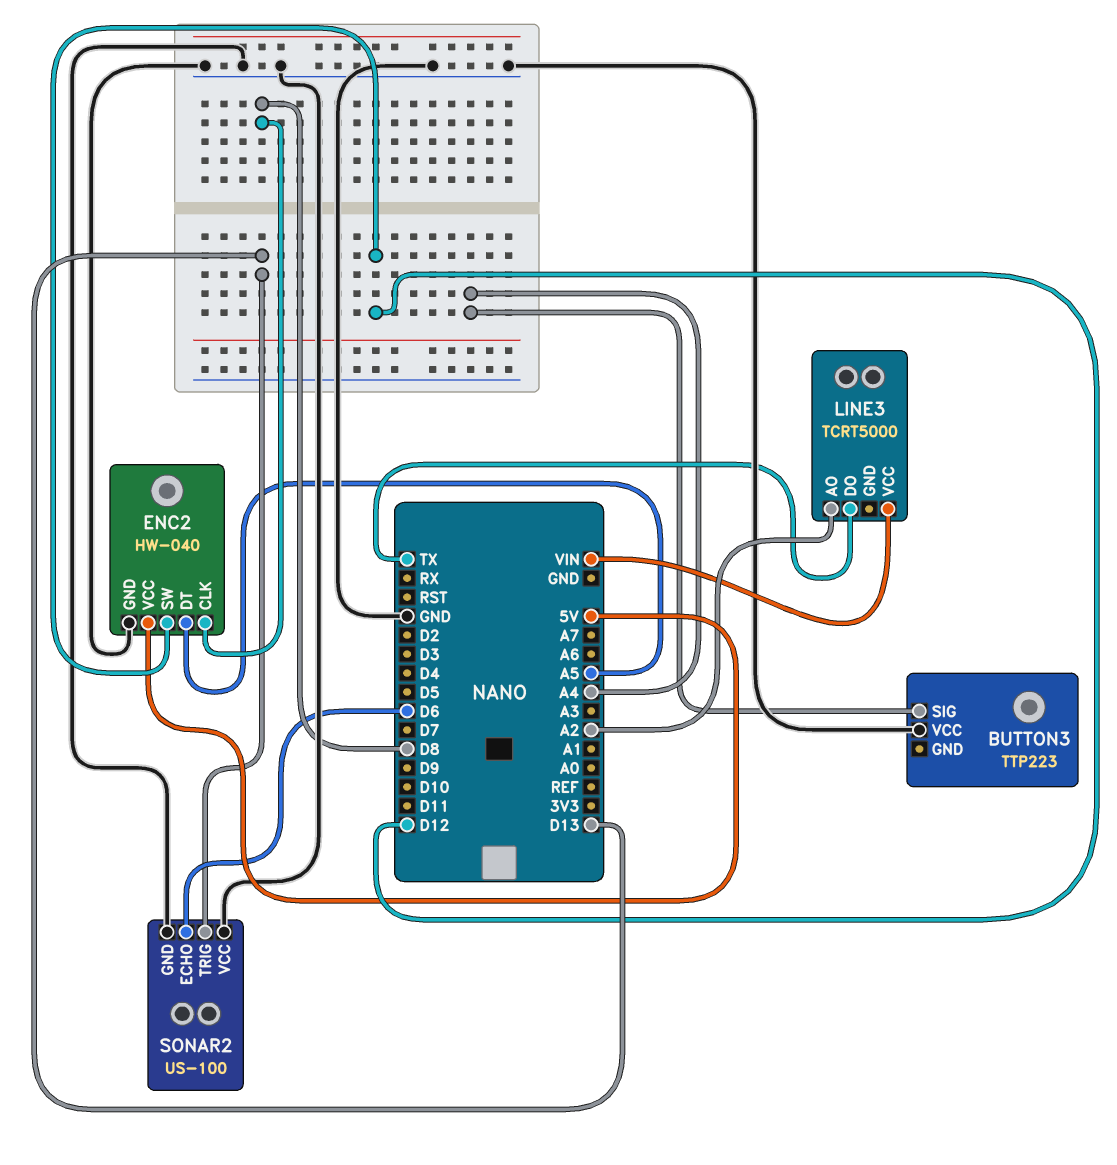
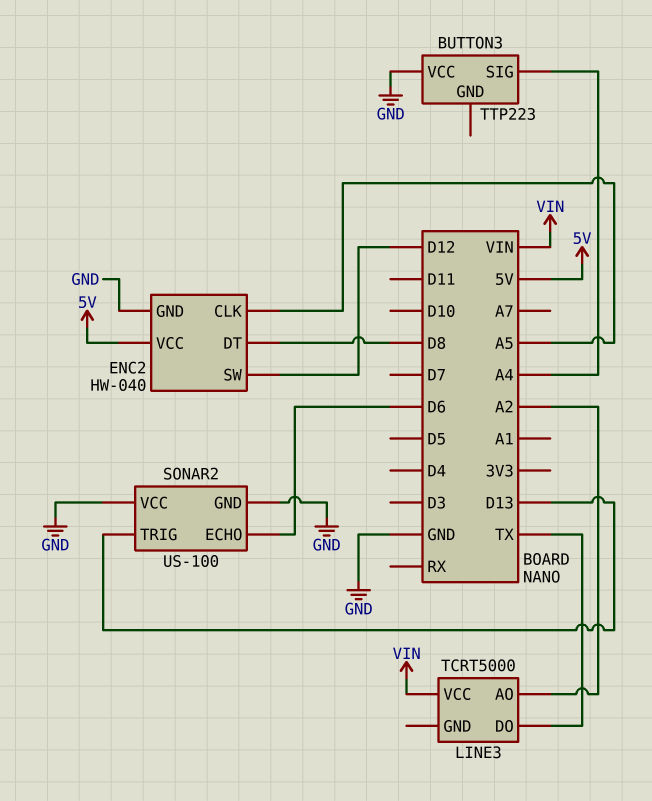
ENC2 pin CLK: D8 -> A5
ENC2 pin DT: A5 -> D8

